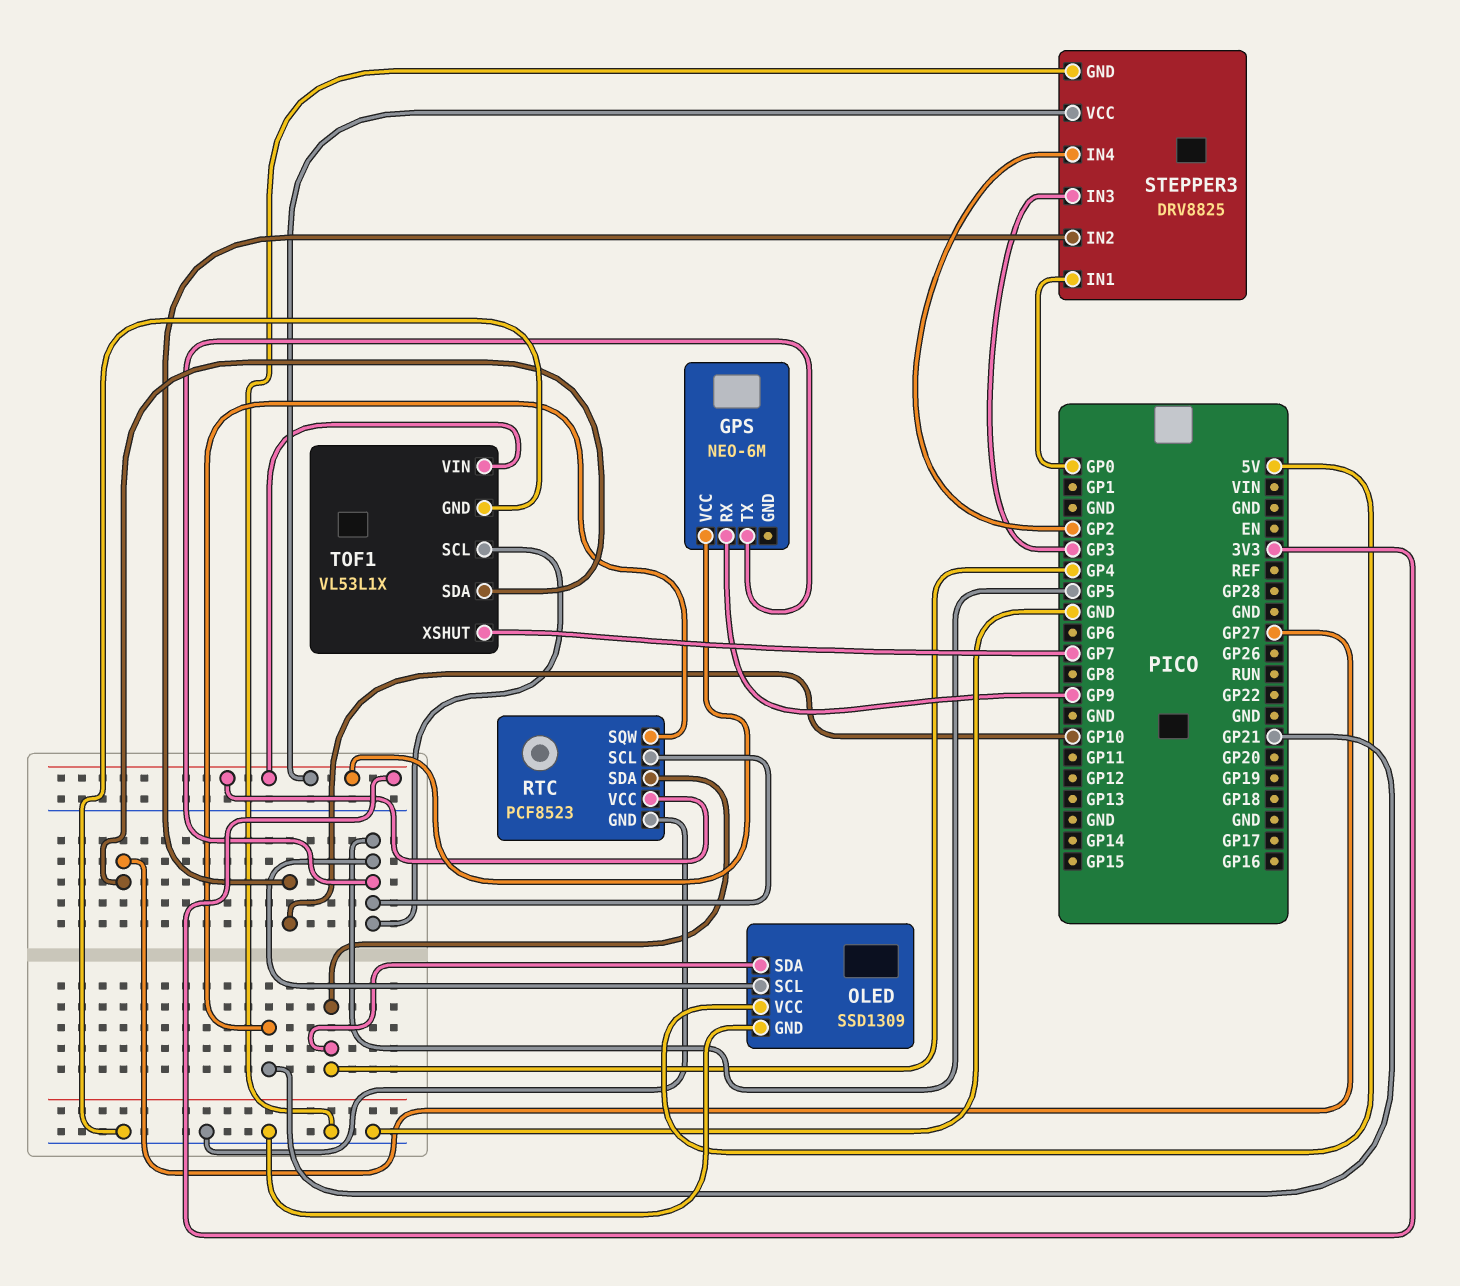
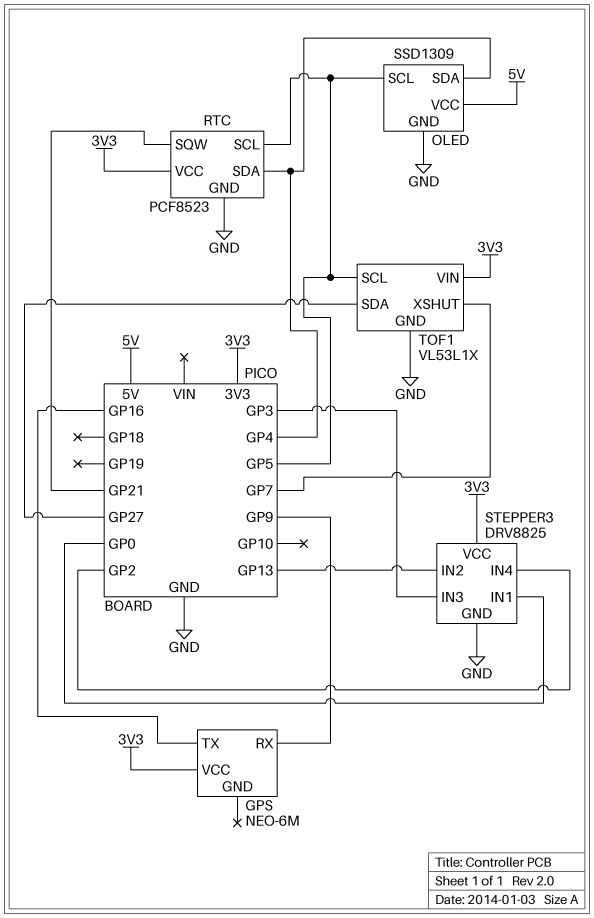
GPS pin TX: GP5 -> GP16
STEPPER3 pin IN2: GP10 -> GP13

